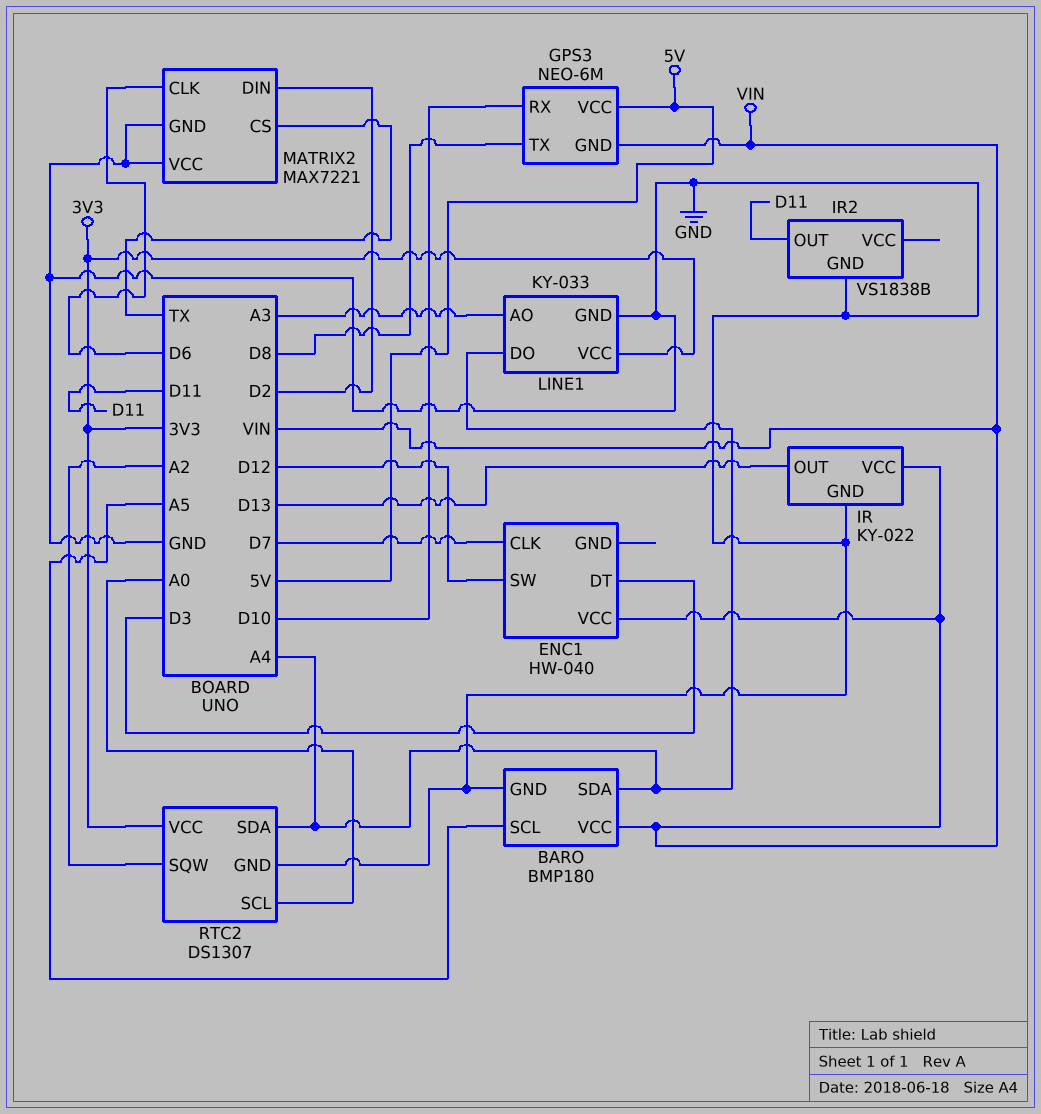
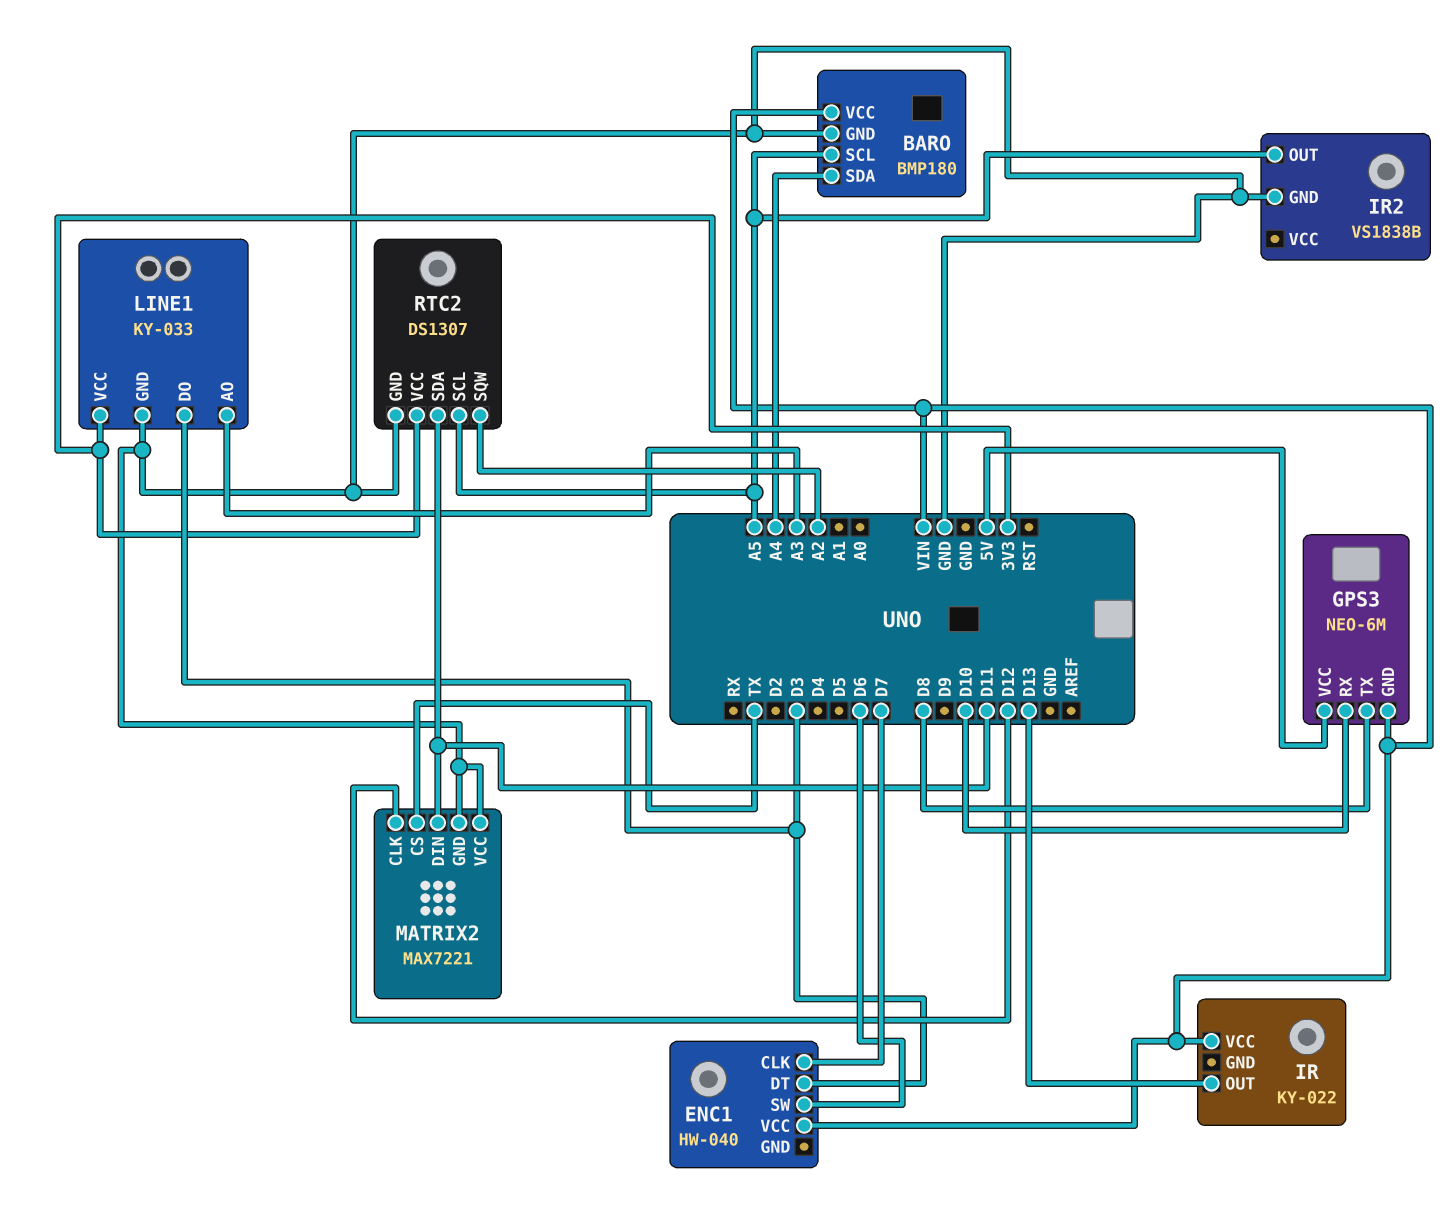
ENC1 pin SW: D12 -> D6
IR pin GND: GND -> none
IR2 pin OUT: D11 -> A5
LINE1 pin DO: A4 -> D3
MATRIX2 pin CLK: D6 -> D12
MATRIX2 pin DIN: D2 -> D11
RTC2 pin SCL: A0 -> A5
RTC2 pin SDA: A4 -> D11

